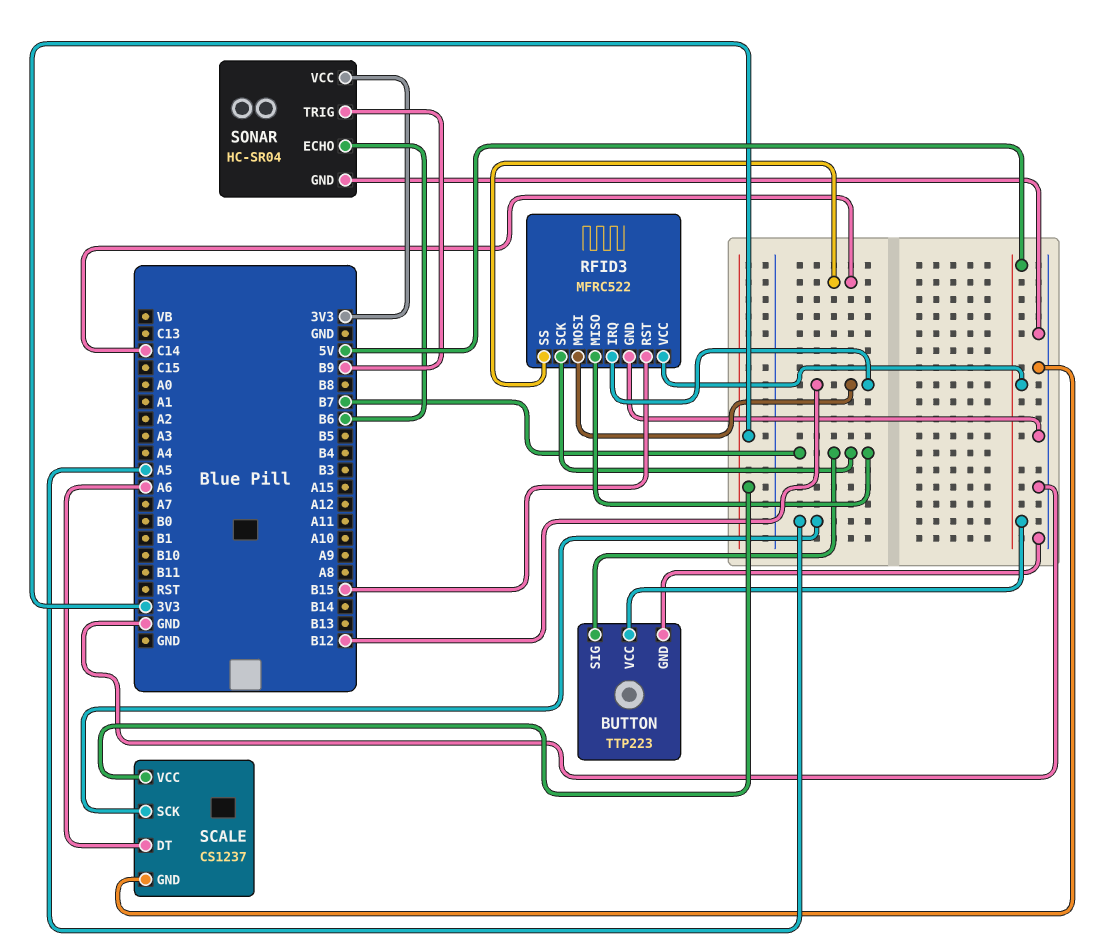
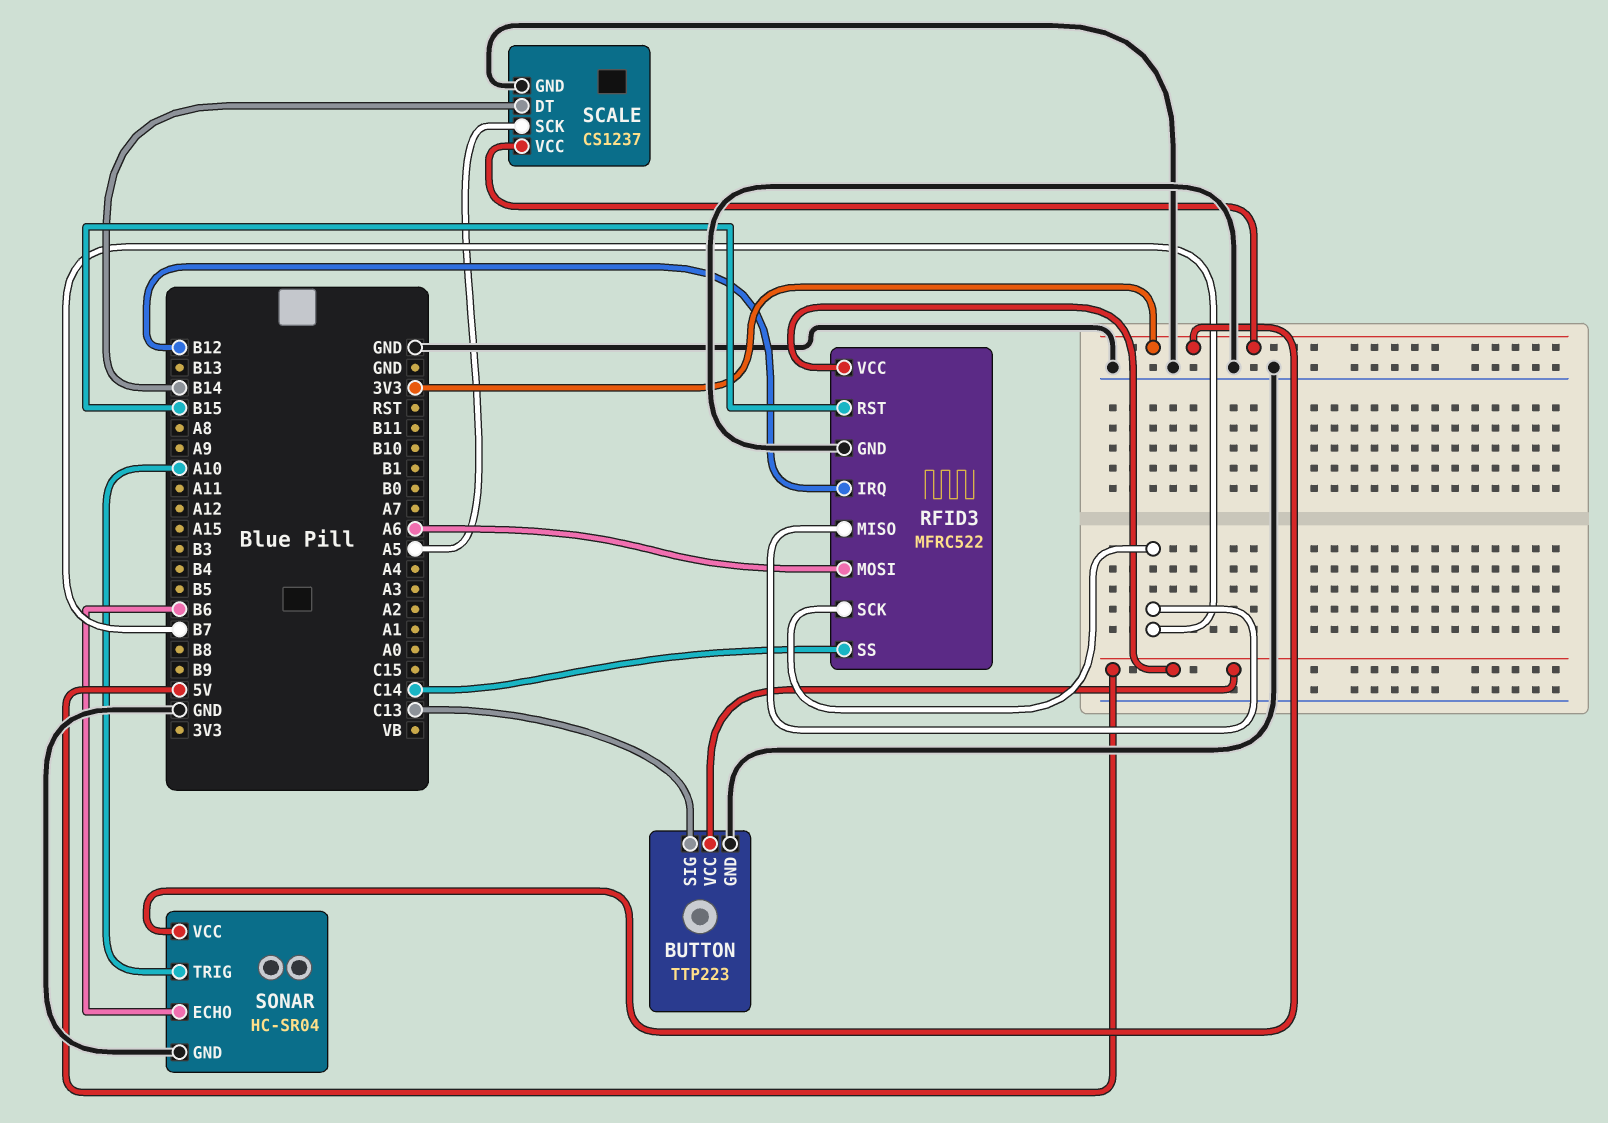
BUTTON pin SIG: B7 -> C13
RFID3 pin MOSI: B12 -> A6
SCALE pin DT: A6 -> B14
SONAR pin TRIG: B9 -> A10

